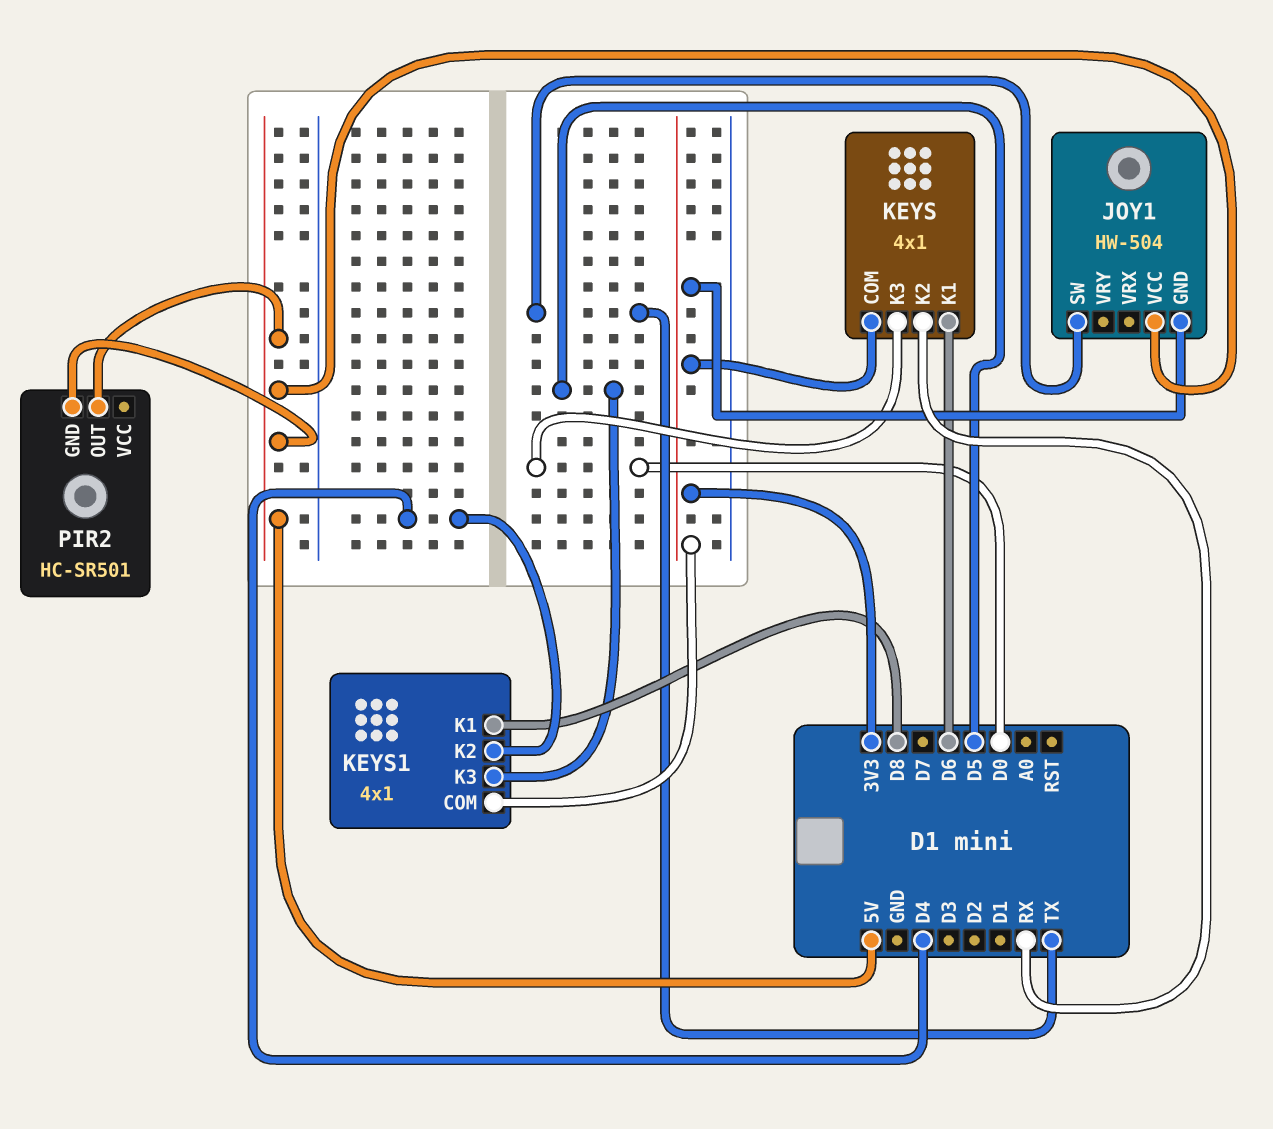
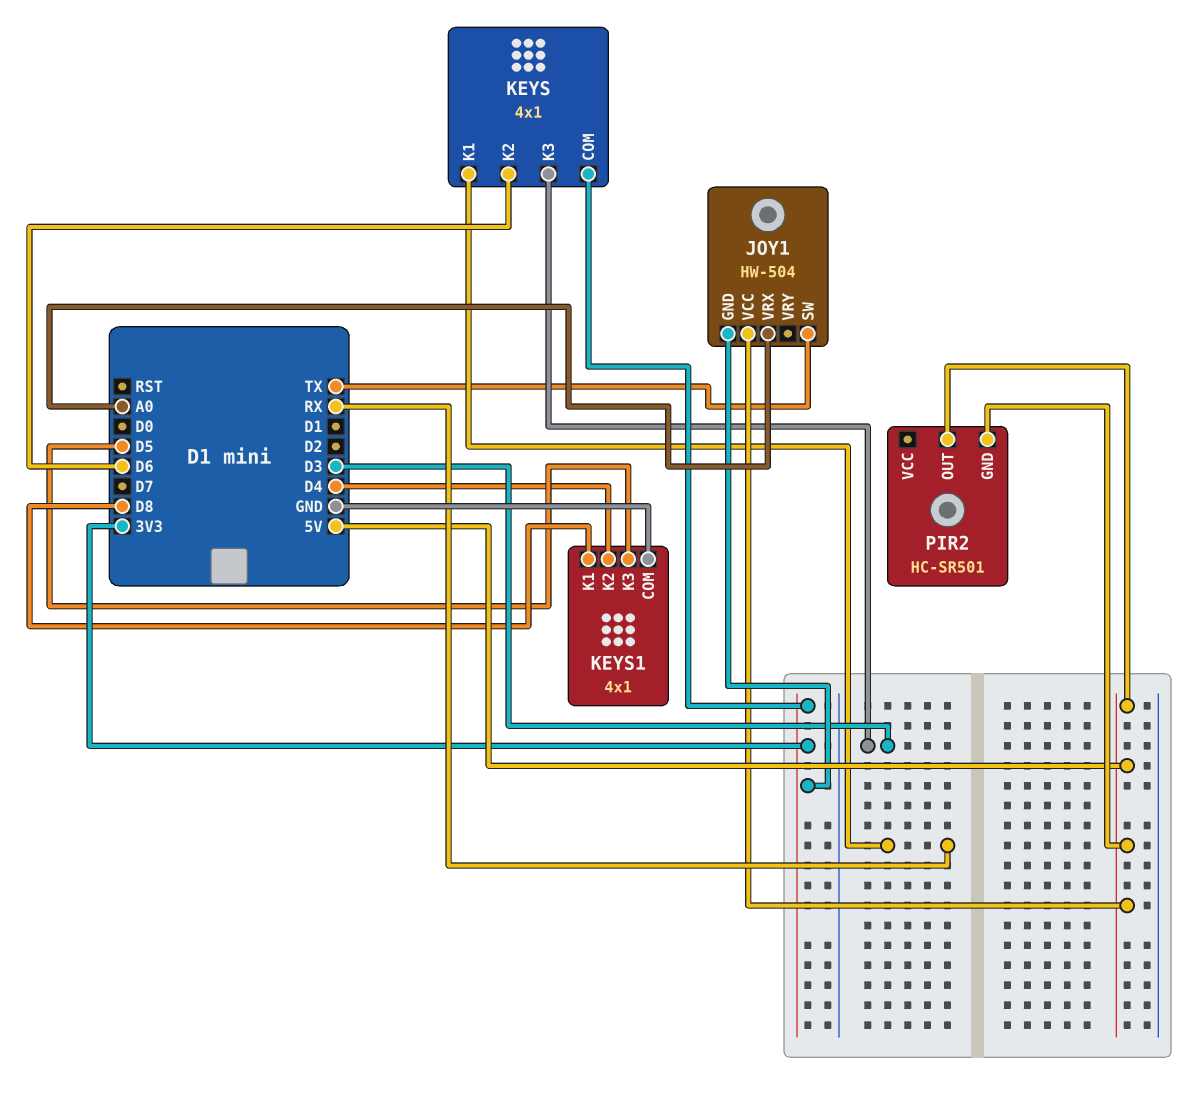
JOY1 pin VRX: none -> A0
KEYS pin K1: D6 -> RX
KEYS pin K2: RX -> D6
KEYS pin K3: D0 -> D3
KEYS1 pin COM: 3V3 -> GND

